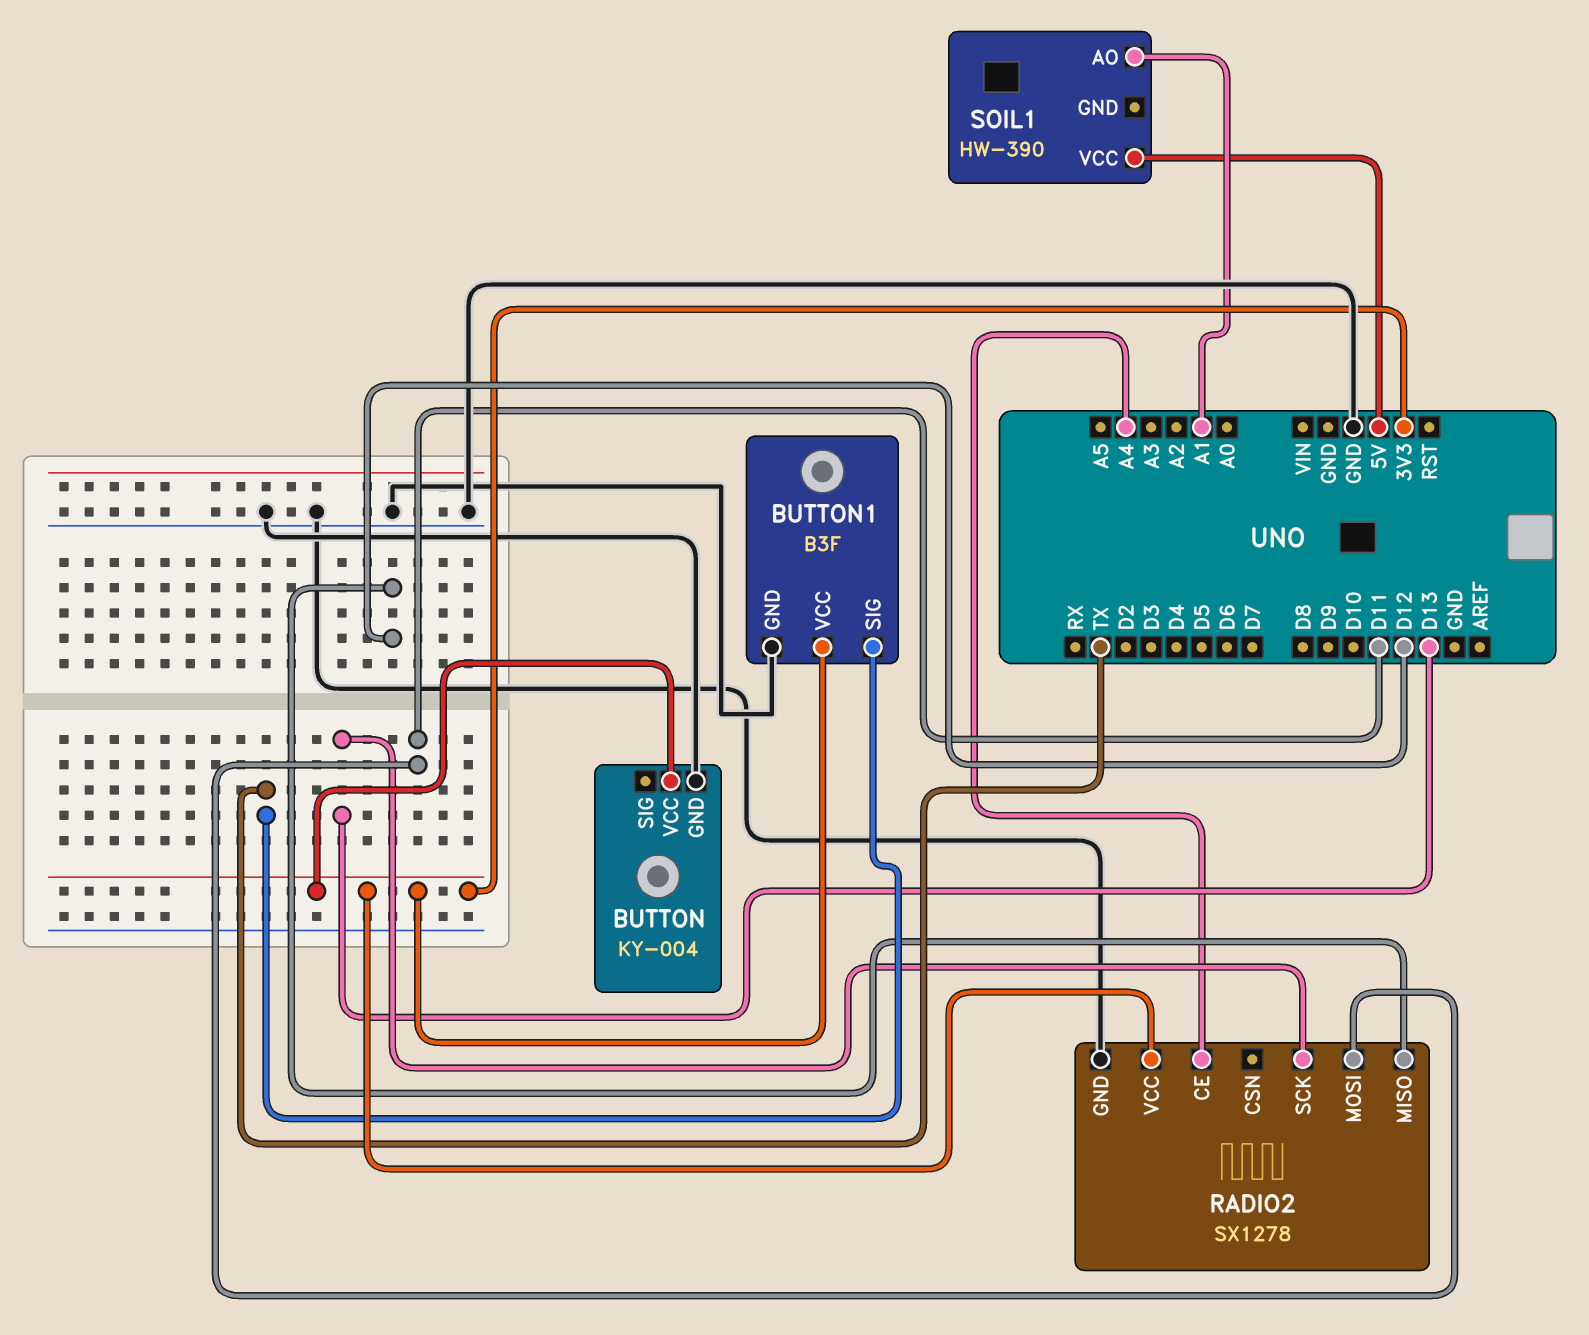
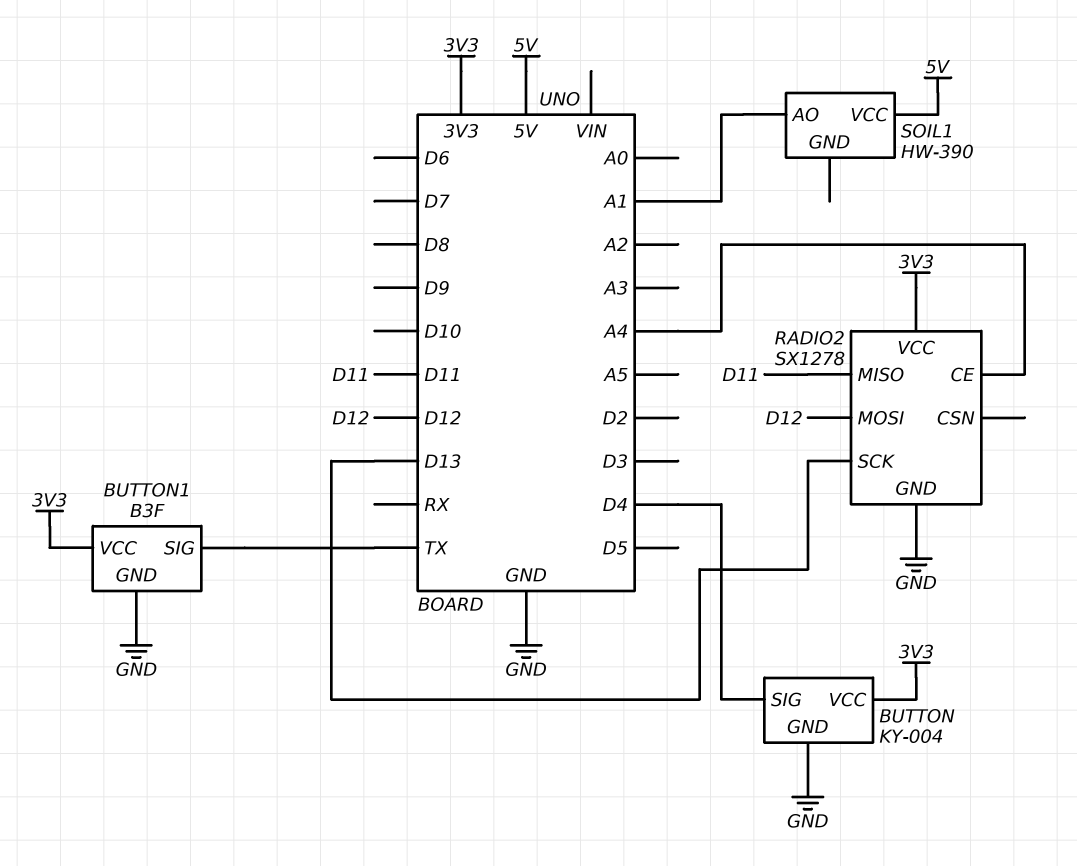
BUTTON pin SIG: none -> D4
RADIO2 pin MISO: D12 -> D11
RADIO2 pin MOSI: D11 -> D12

